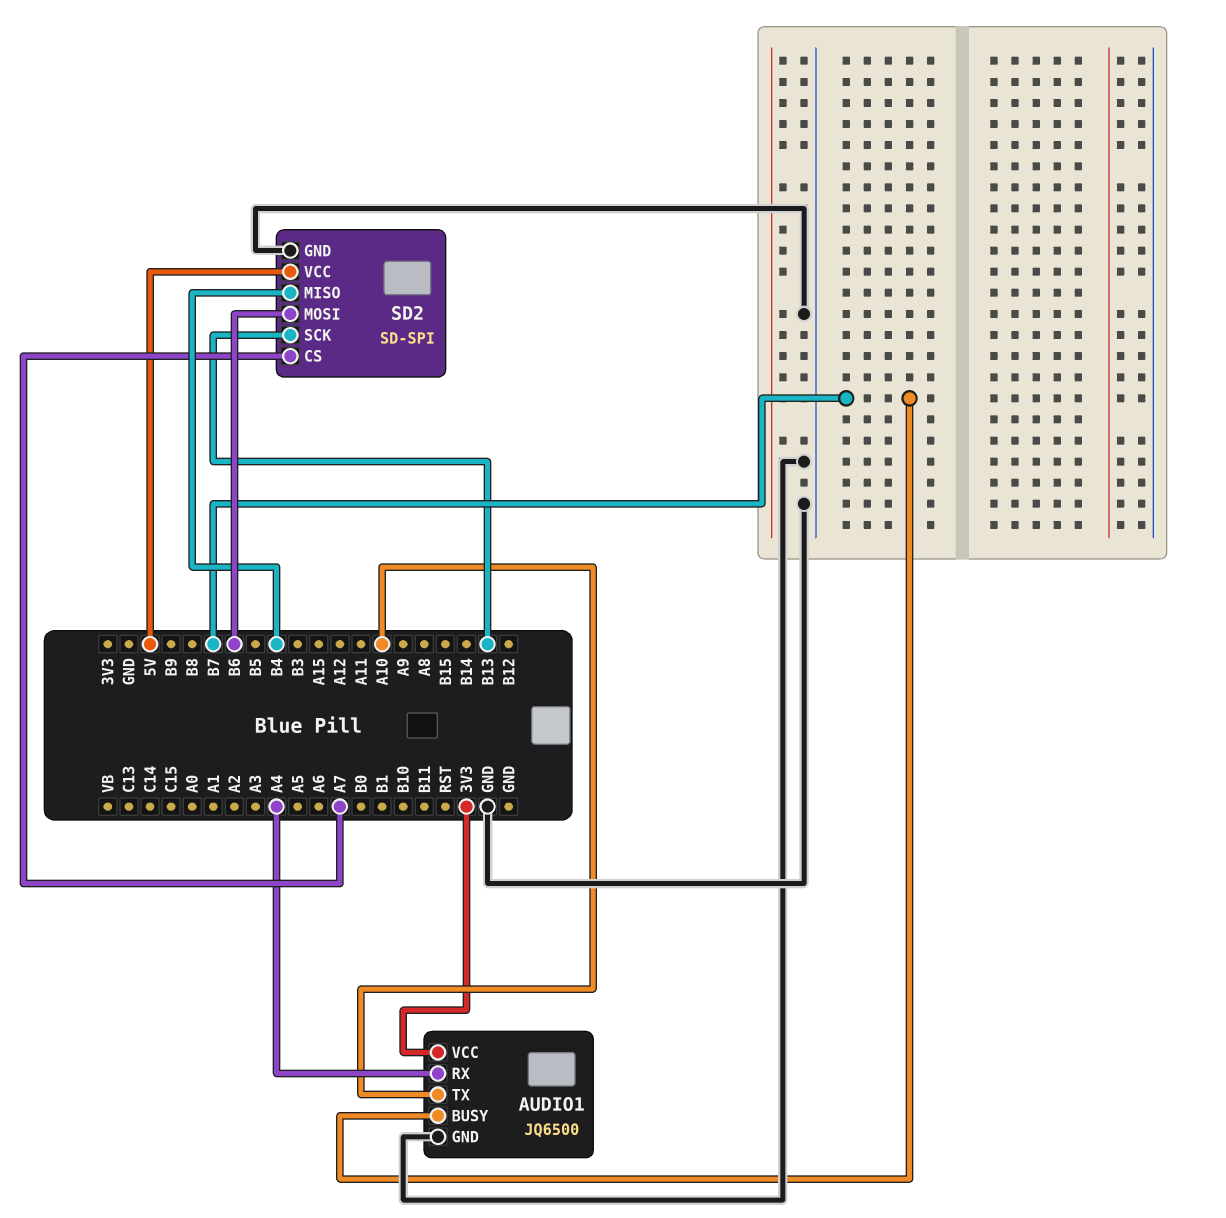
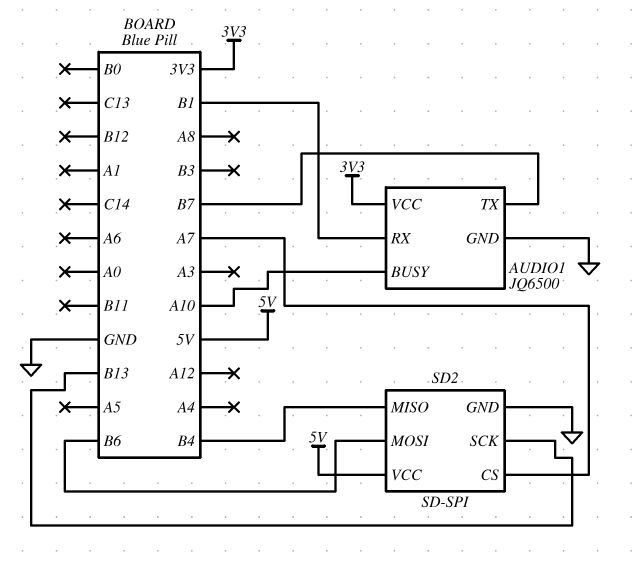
AUDIO1 pin BUSY: B7 -> A10
AUDIO1 pin RX: A4 -> B1
AUDIO1 pin TX: A10 -> B7

